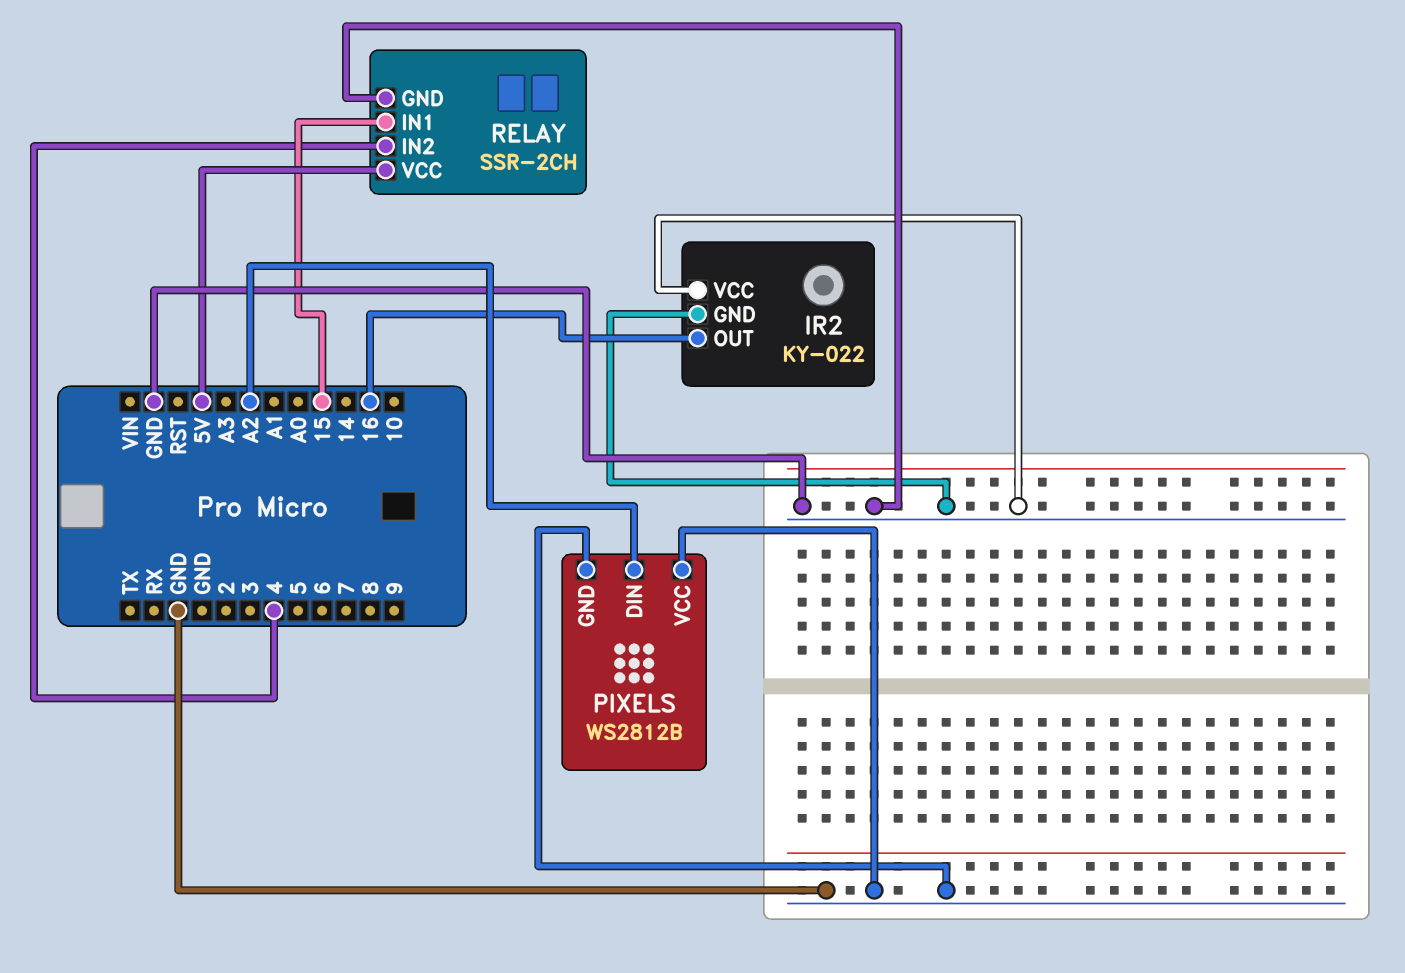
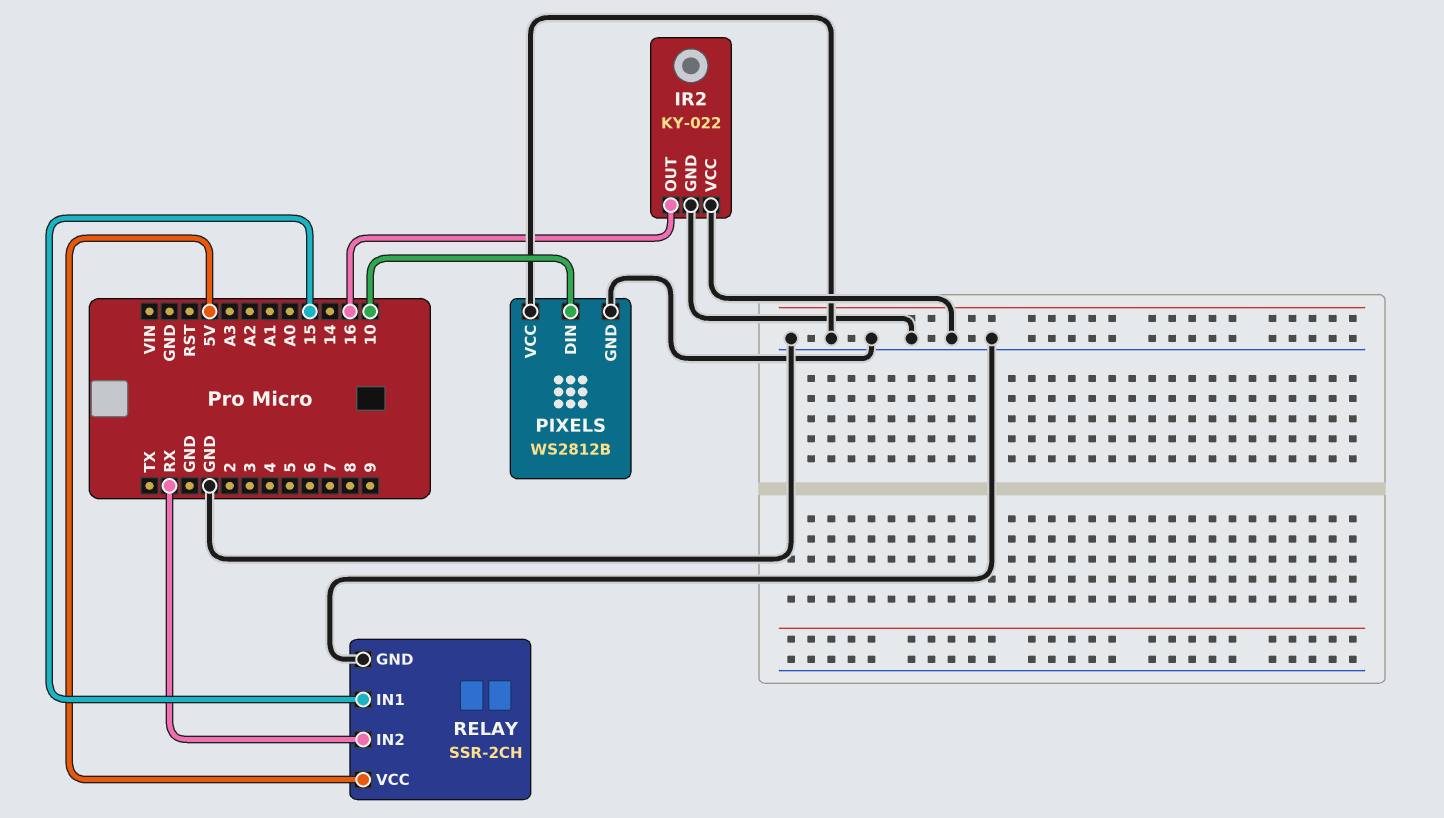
PIXELS pin DIN: A2 -> 10
RELAY pin IN2: 4 -> RX

